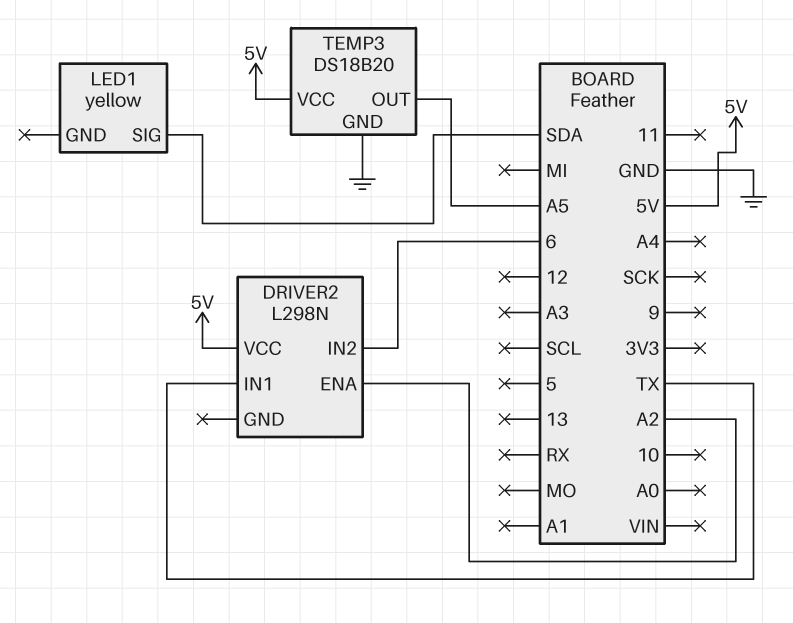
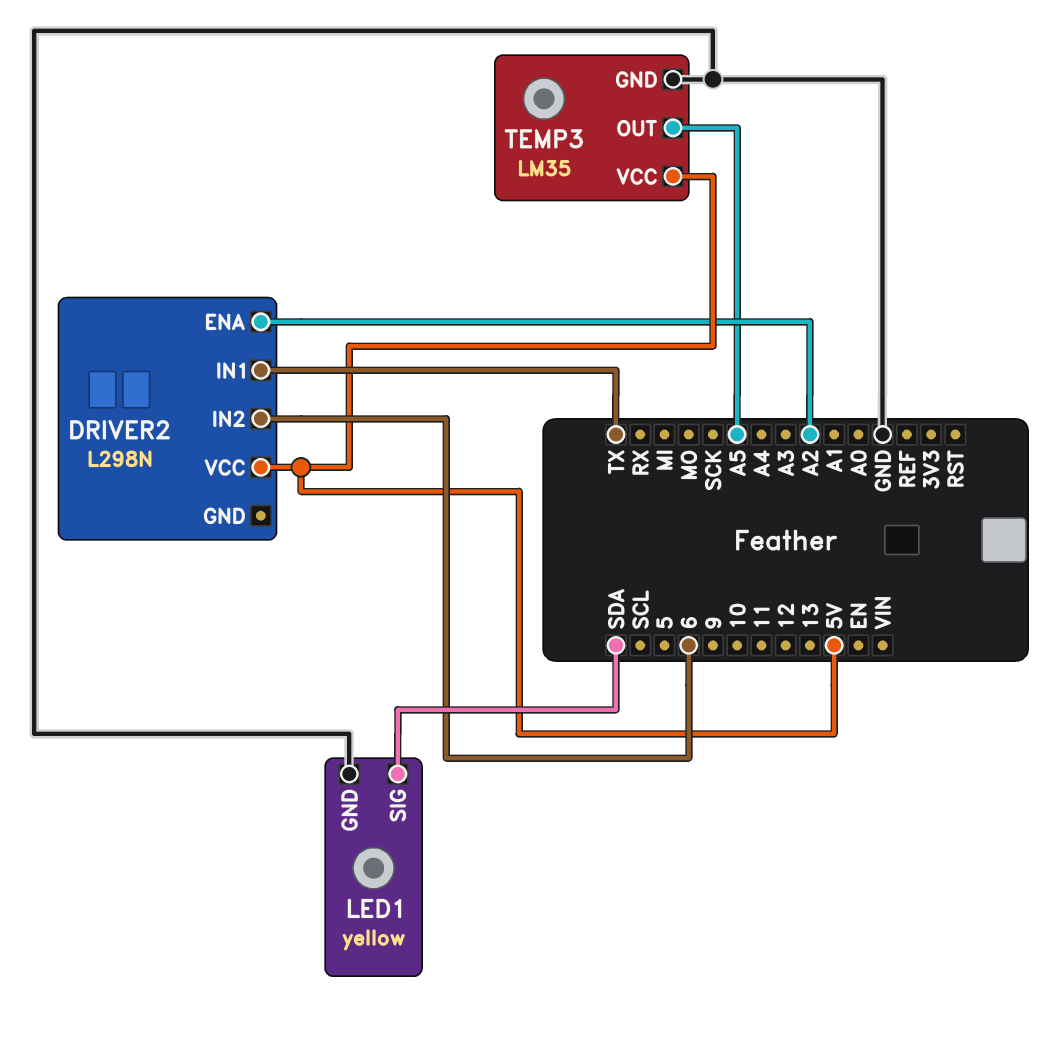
LED1 pin GND: none -> GND
TEMP3: DS18B20 -> LM35

